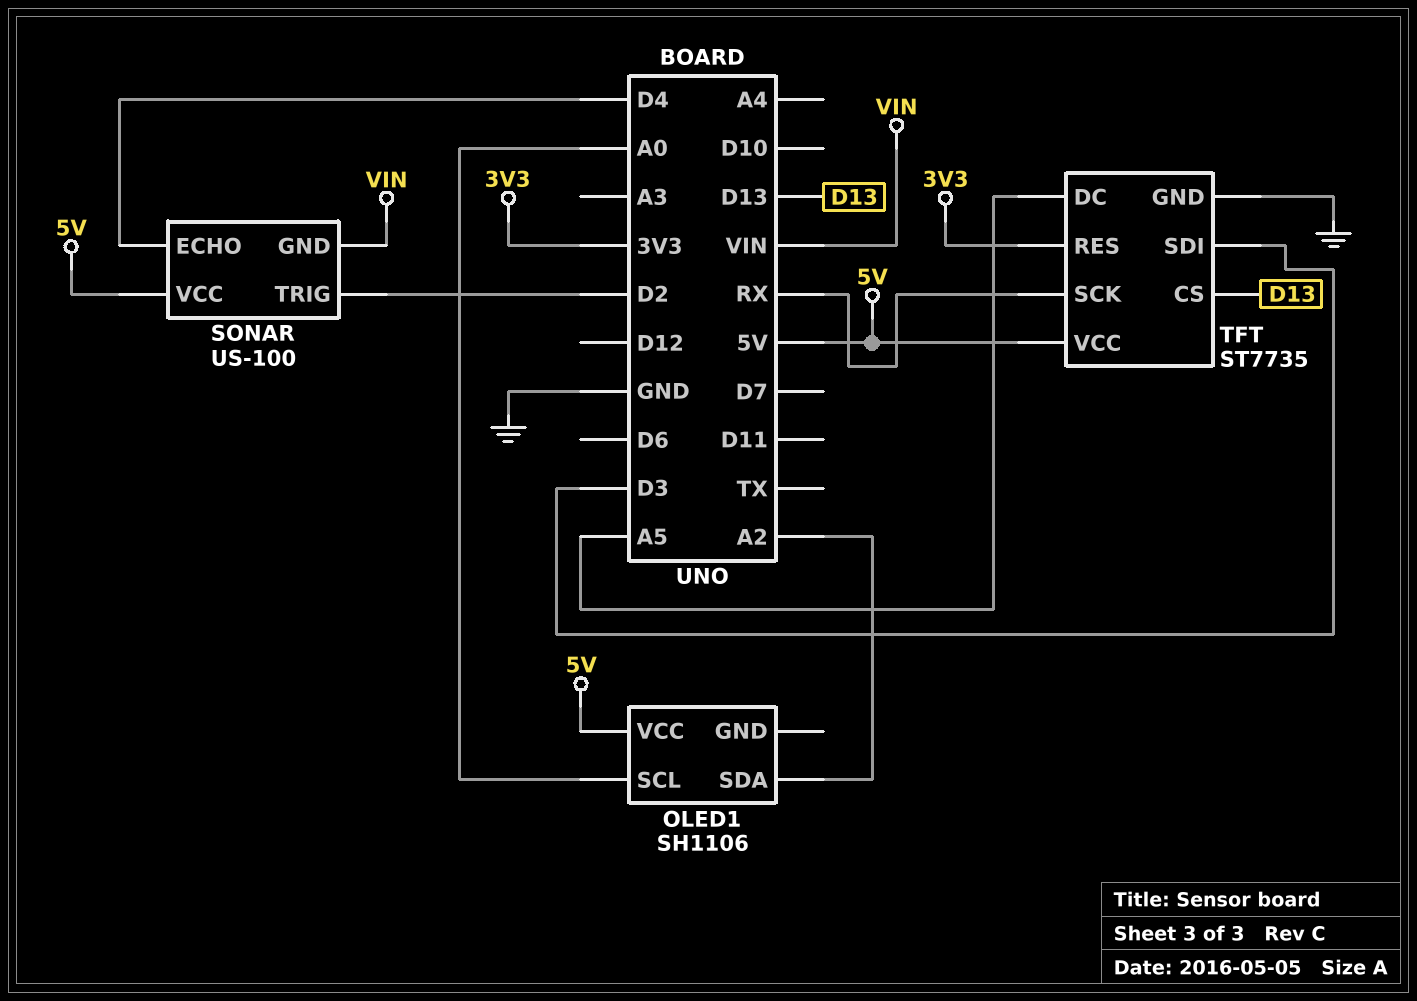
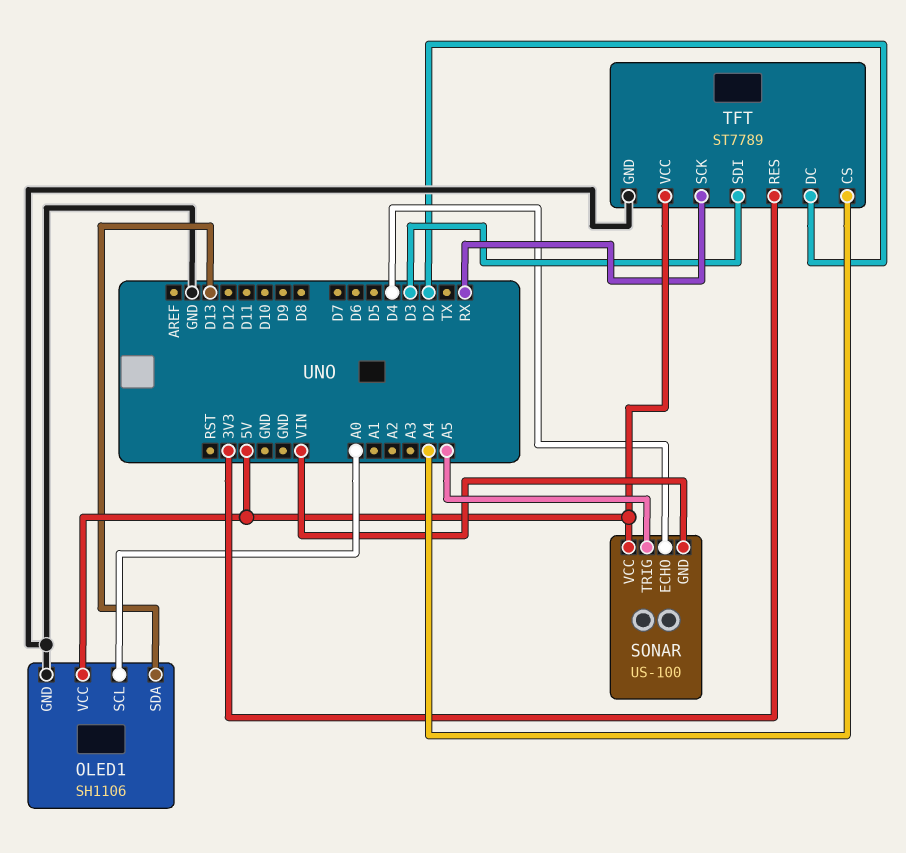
OLED1 pin GND: none -> GND
OLED1 pin SDA: A2 -> D13
SONAR pin TRIG: D2 -> A5
TFT: ST7735 -> ST7789
TFT pin CS: D13 -> A4
TFT pin DC: A5 -> D2

